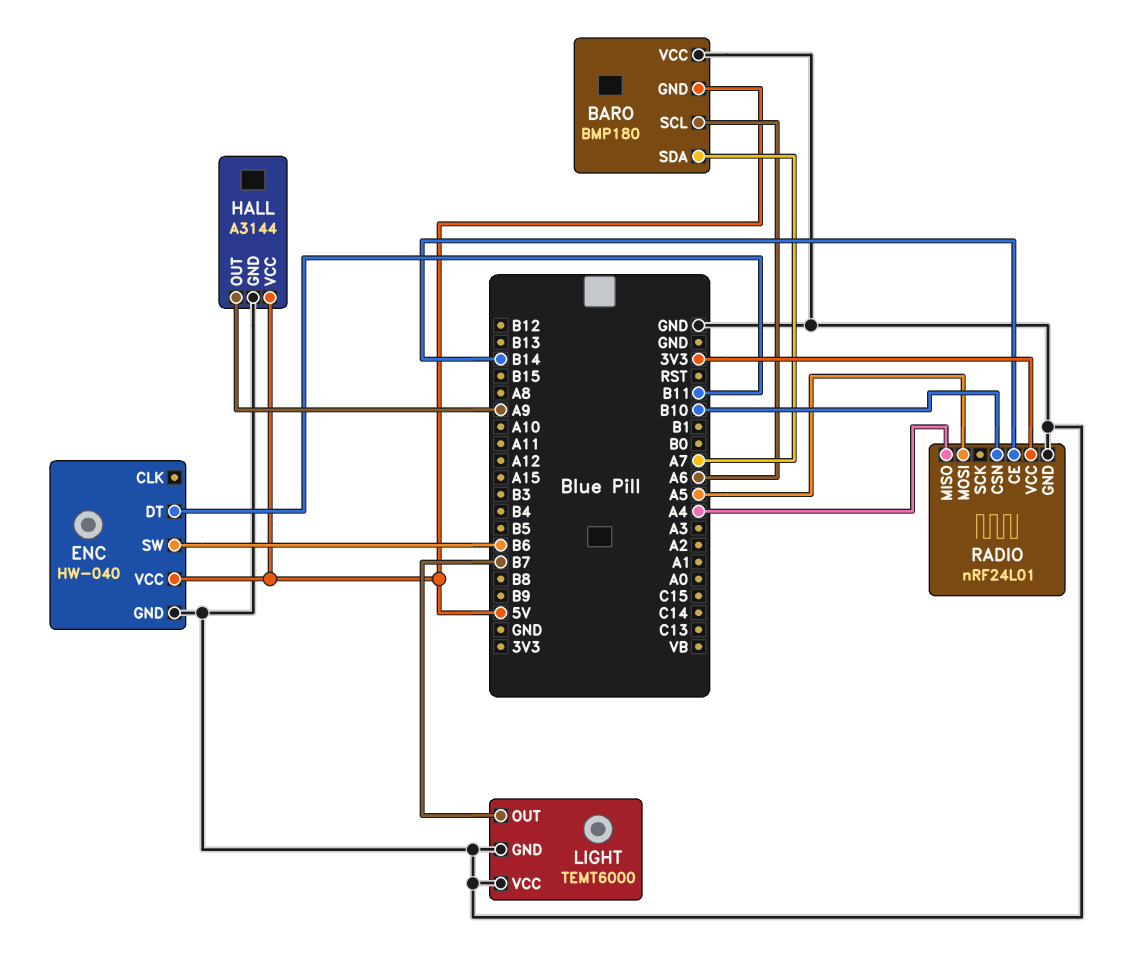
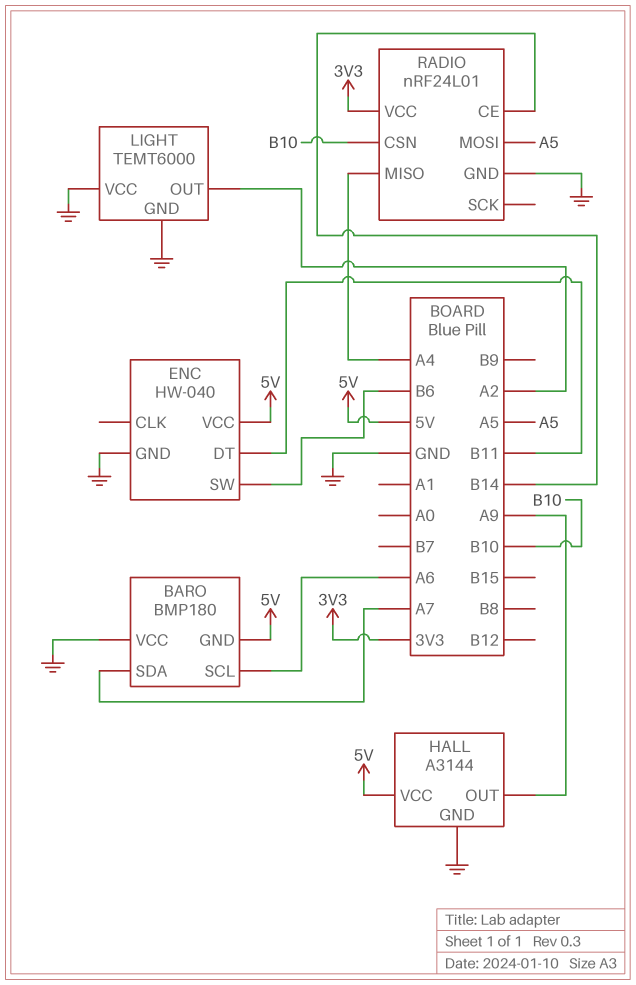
LIGHT pin OUT: B7 -> A2

